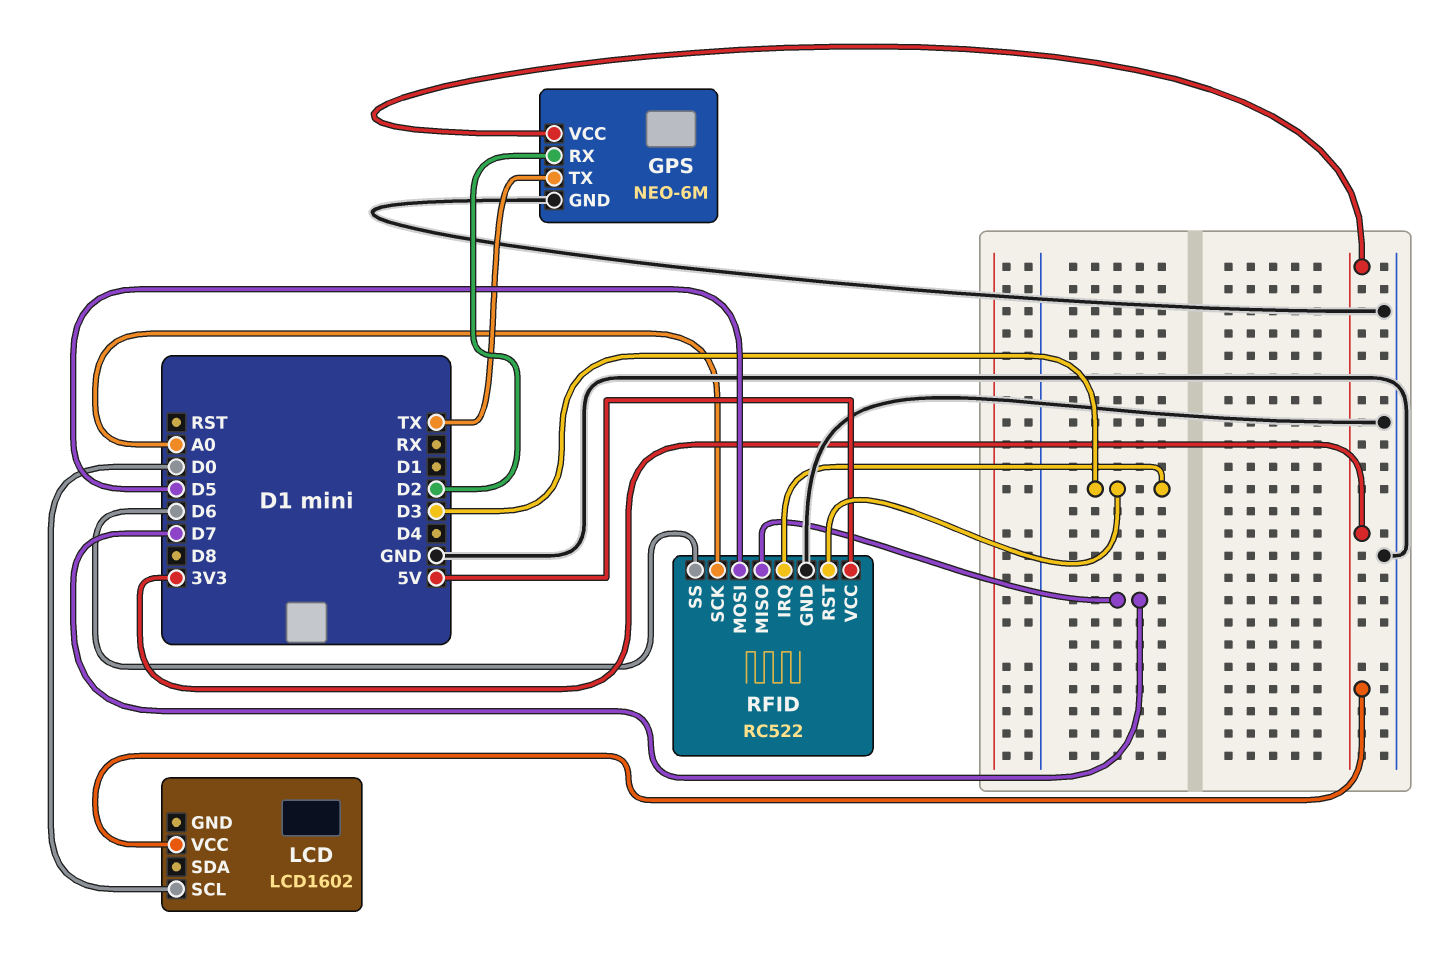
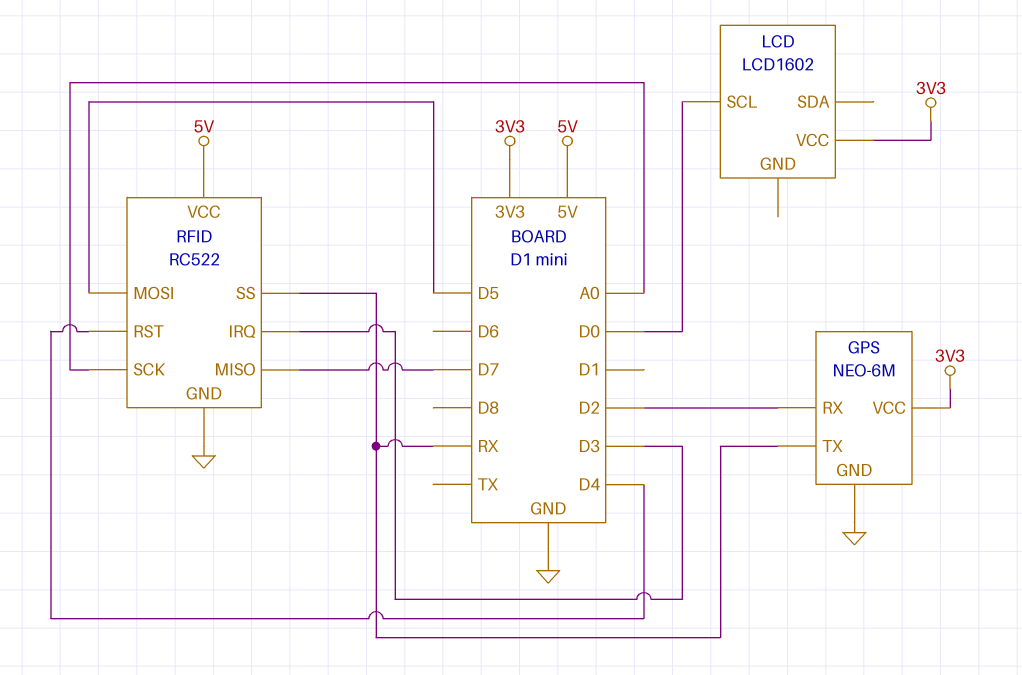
GPS pin TX: TX -> RX
RFID pin RST: D3 -> D4
RFID pin SS: D6 -> RX

